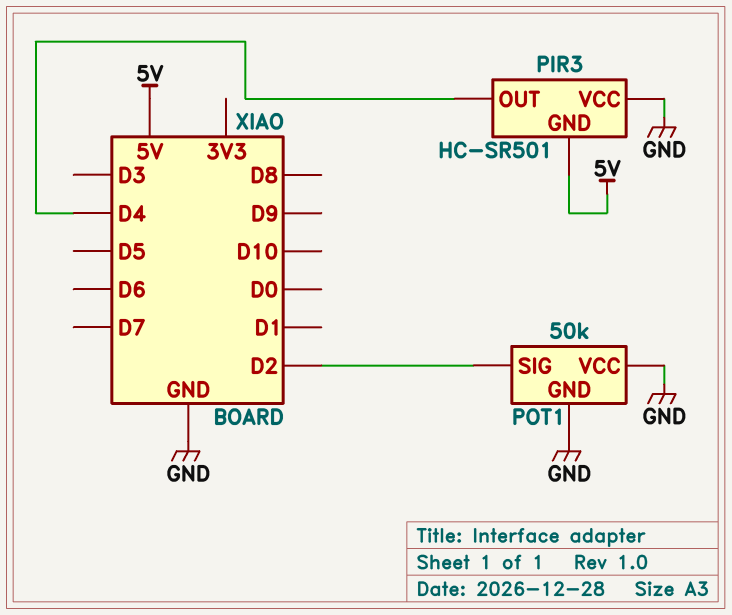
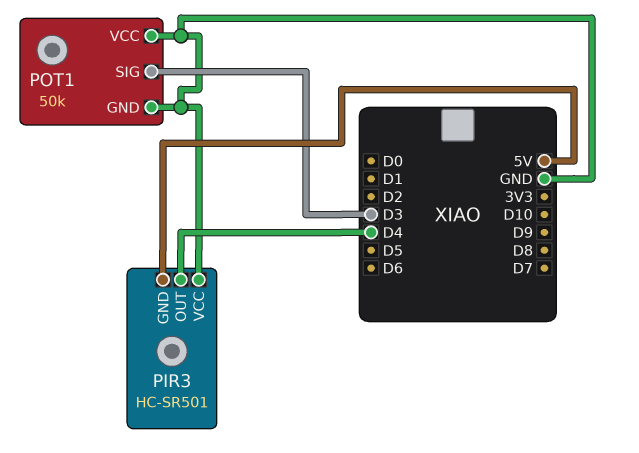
POT1 pin SIG: D2 -> D3

